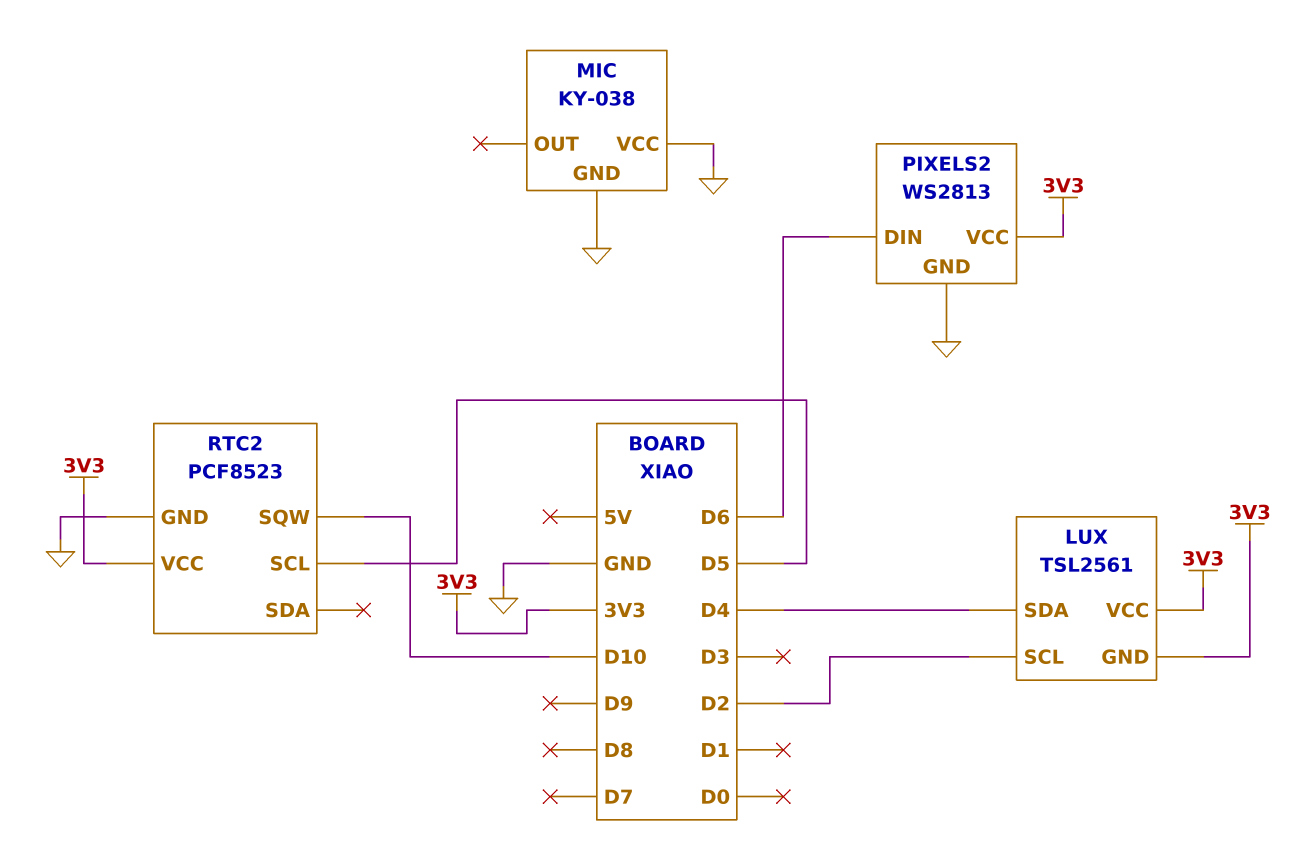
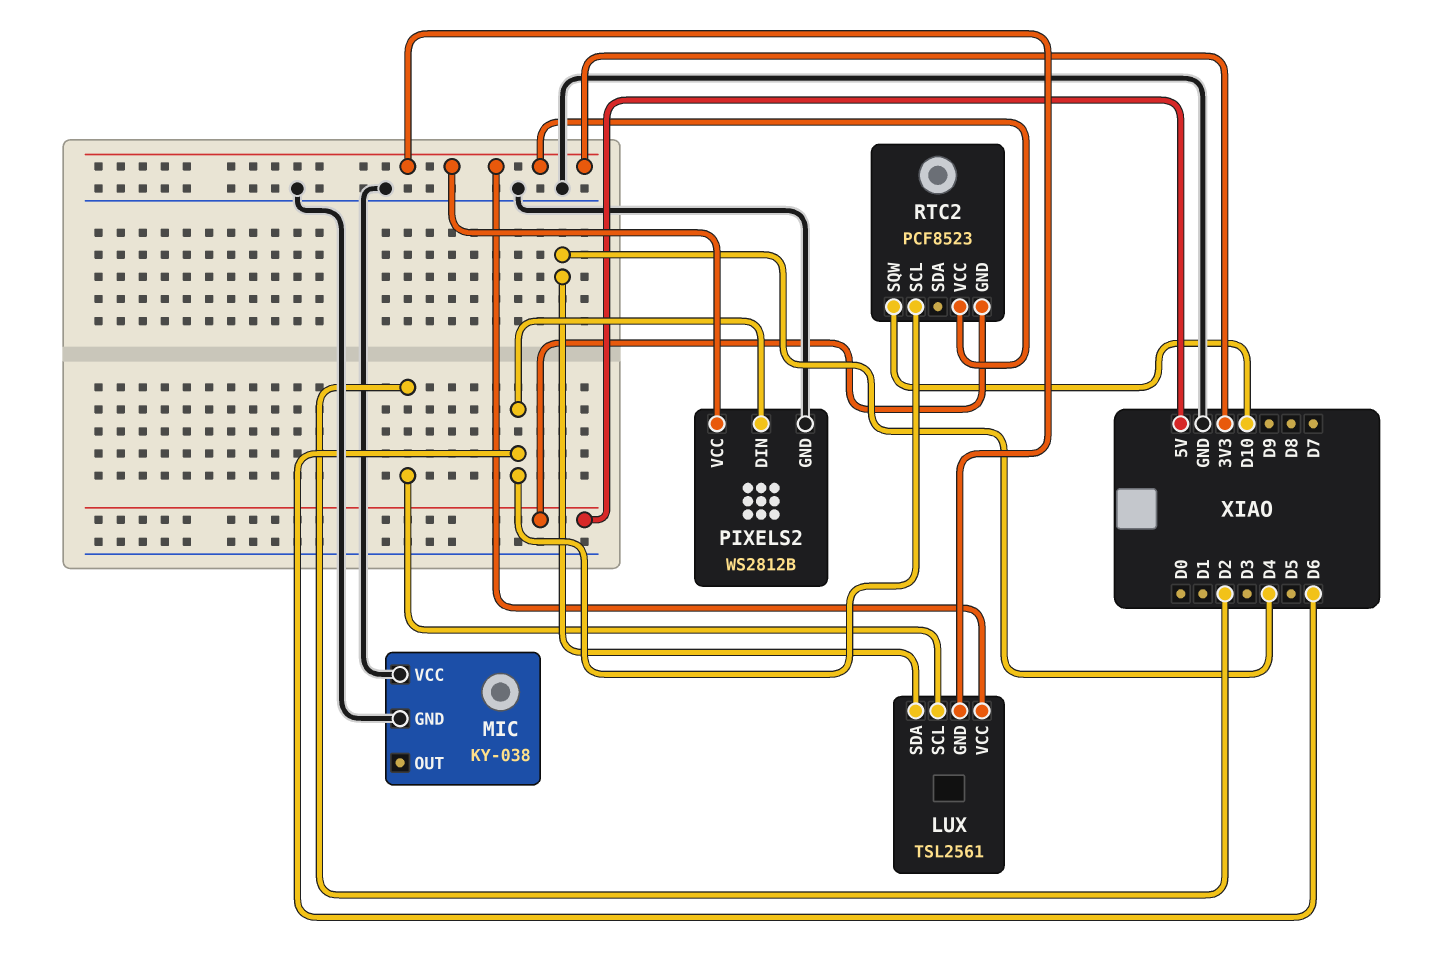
PIXELS2: WS2813 -> WS2812B
RTC2 pin GND: GND -> 5V
RTC2 pin SCL: D5 -> D6

